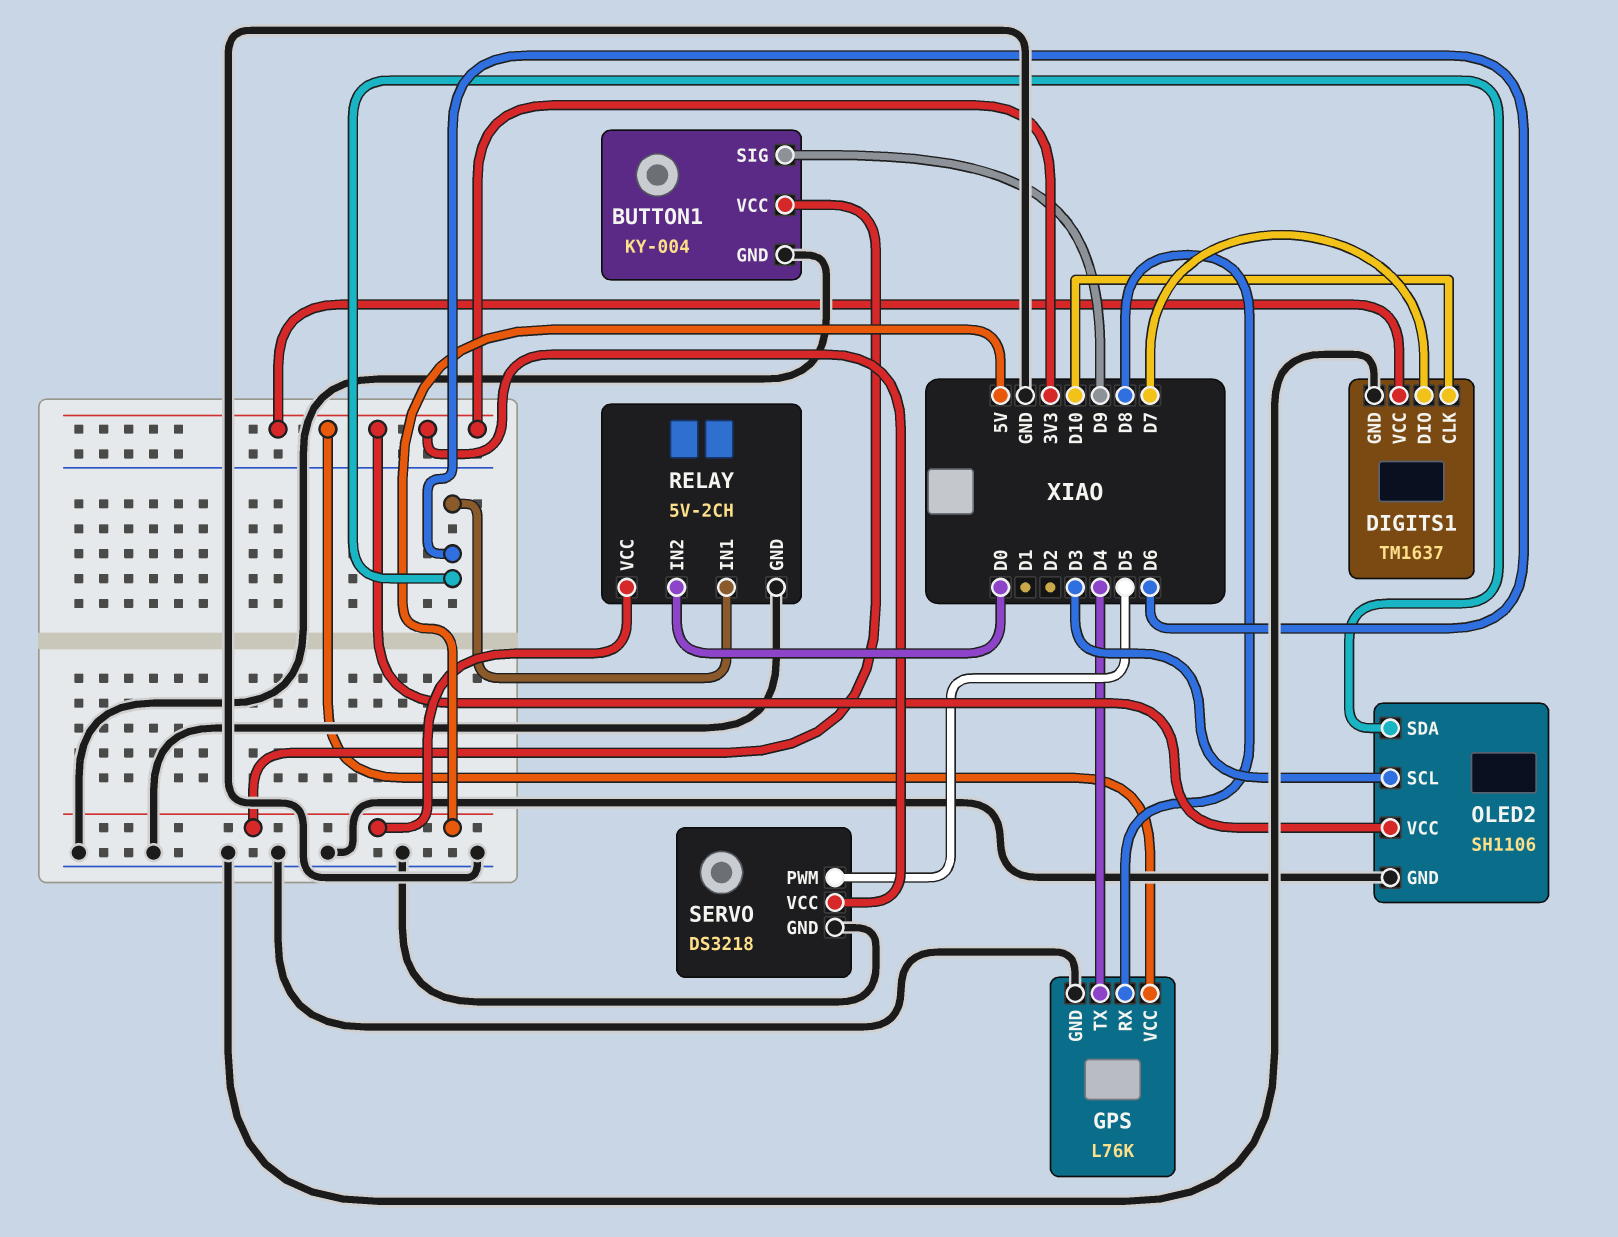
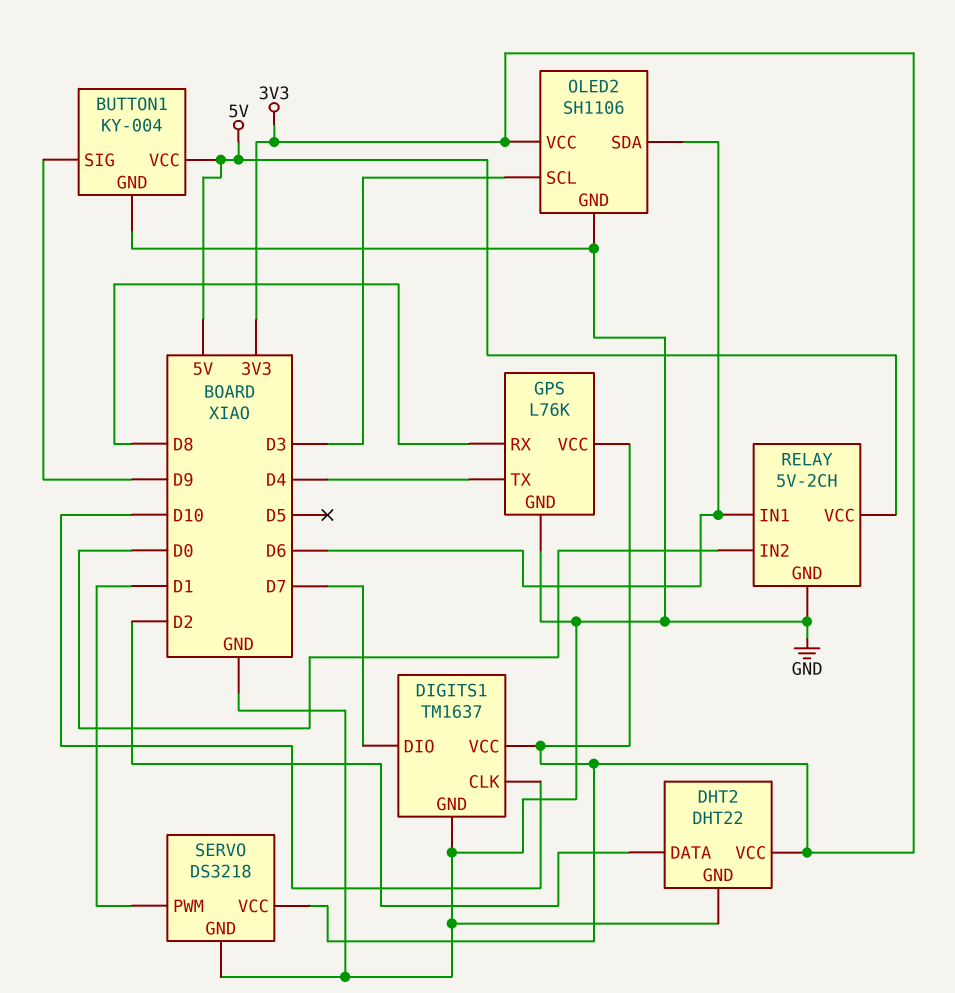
DHT2: none -> DHT22
DHT2 pin DATA: none -> D2
DHT2 pin GND: none -> GND
DHT2 pin VCC: none -> 3V3
SERVO pin PWM: D5 -> D1

